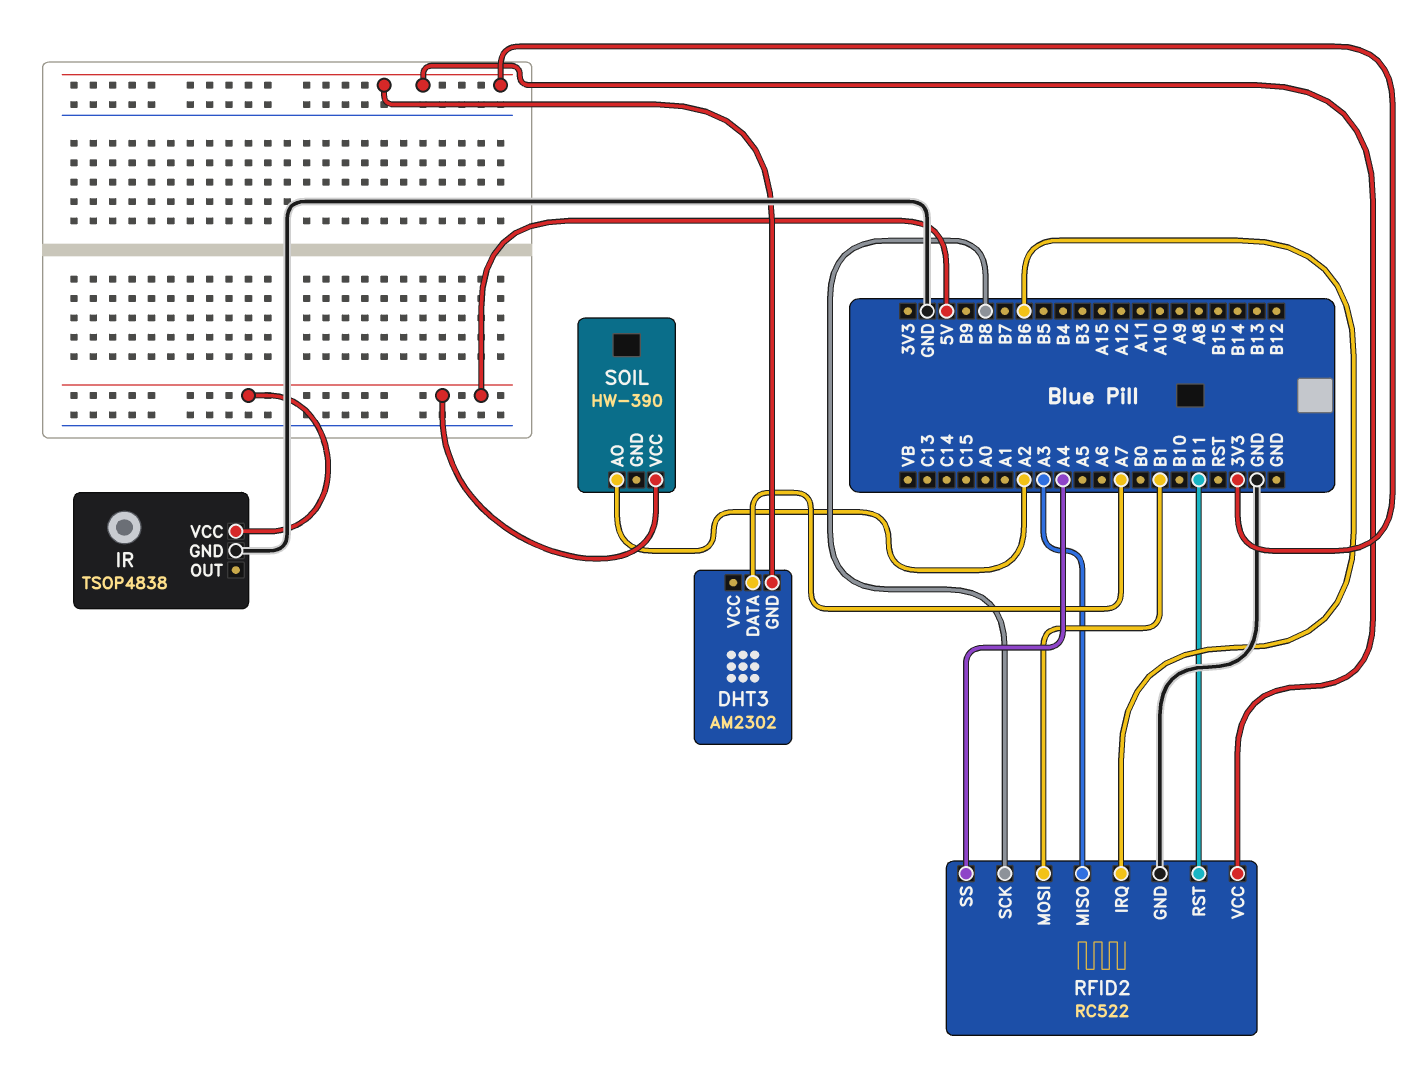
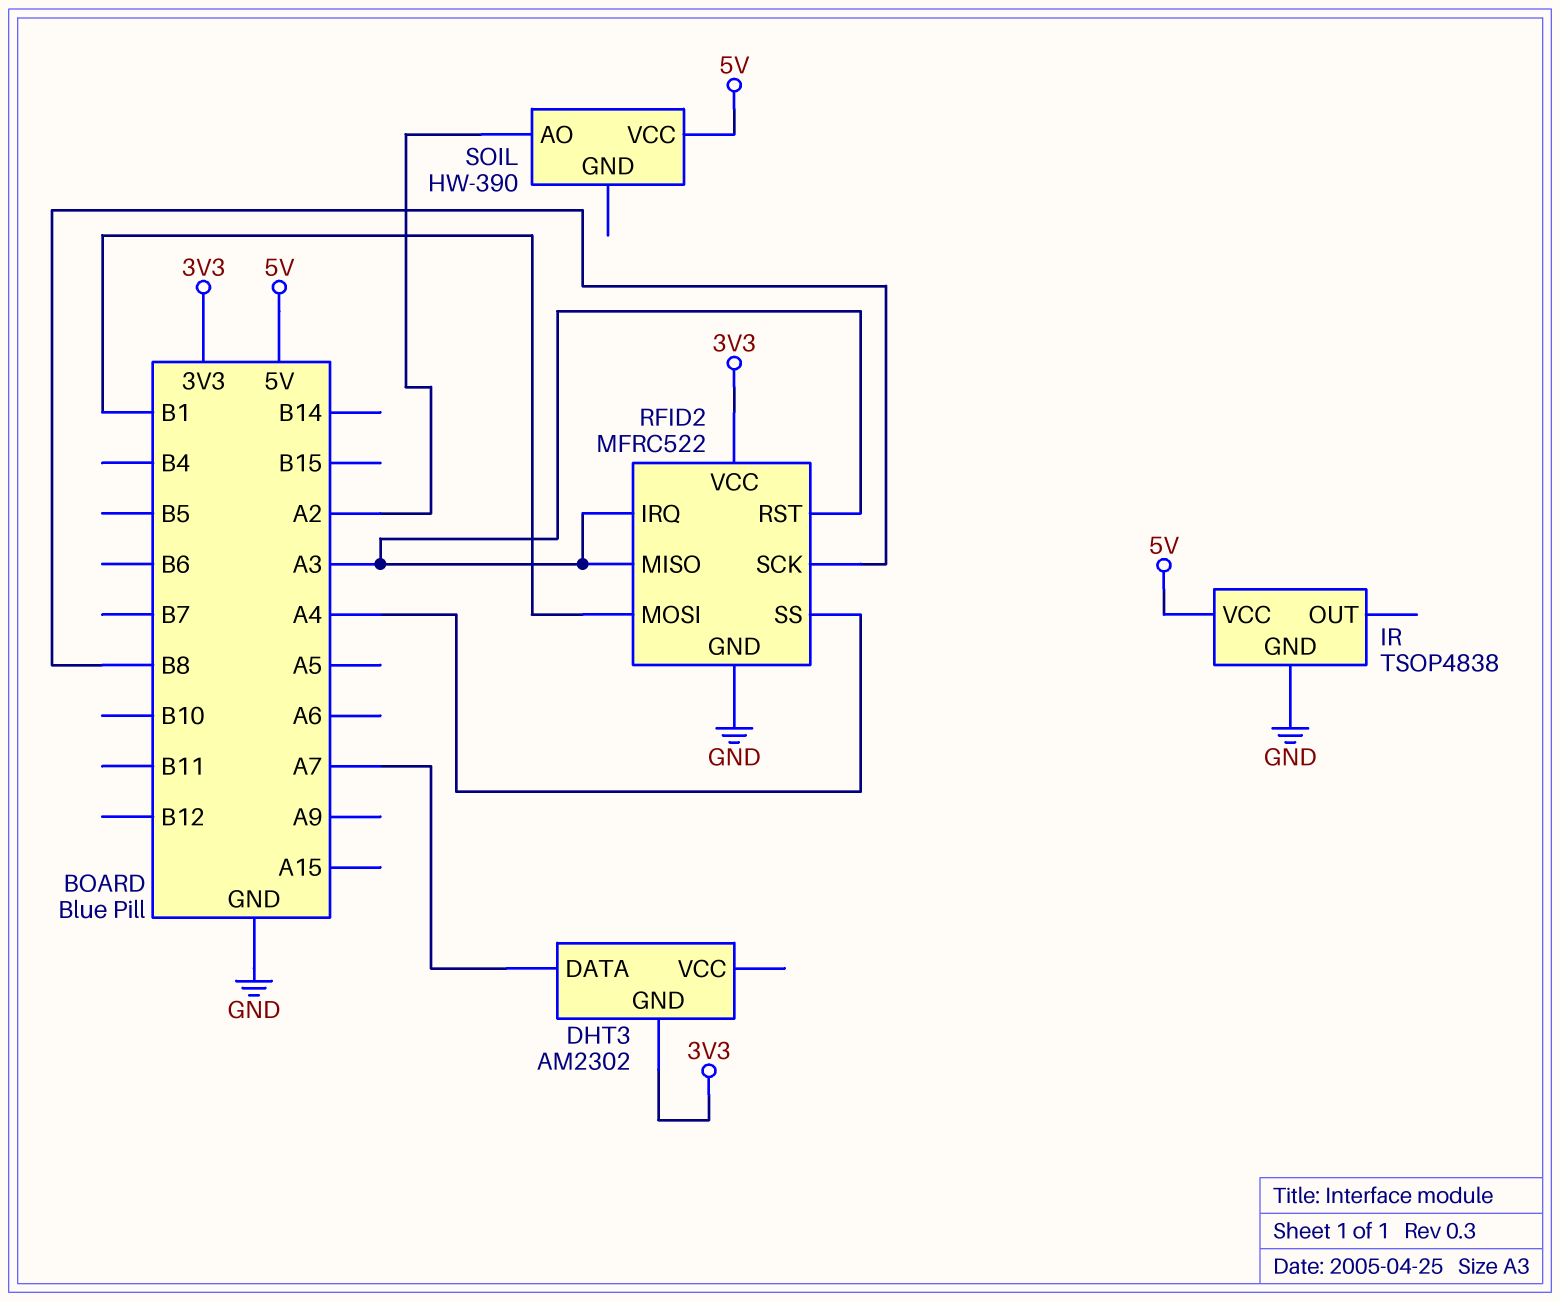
RFID2: RC522 -> MFRC522
RFID2 pin IRQ: B6 -> A3
RFID2 pin RST: B11 -> A3

